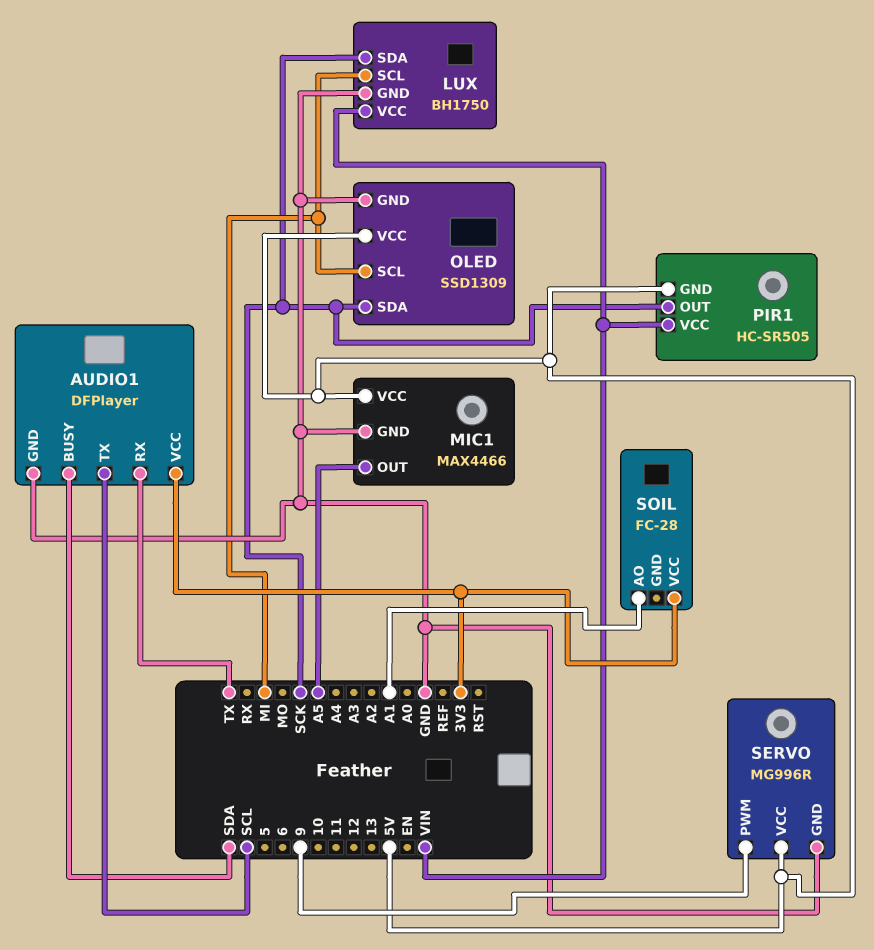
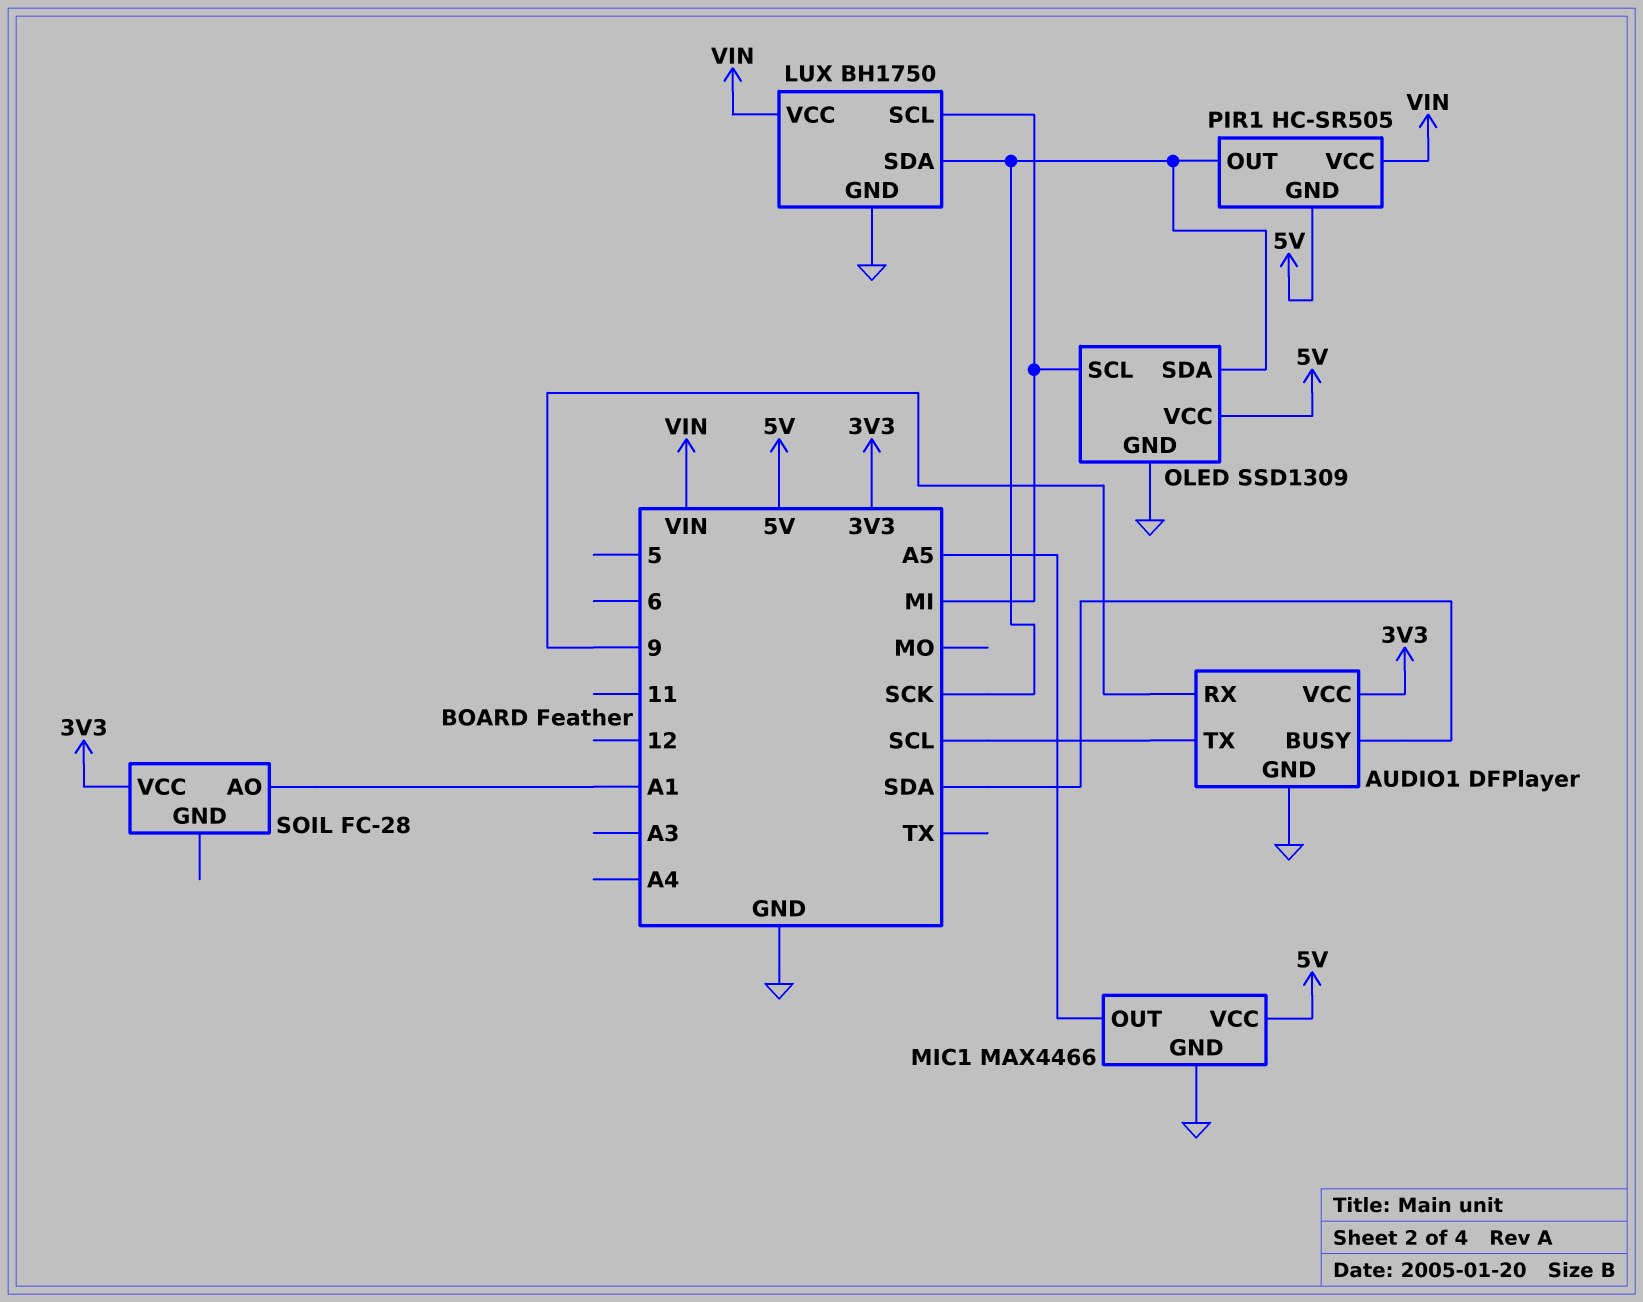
AUDIO1 pin RX: TX -> 9
SERVO: MG996R -> none
SERVO pin GND: GND -> none
SERVO pin PWM: 9 -> none
SERVO pin VCC: 5V -> none

